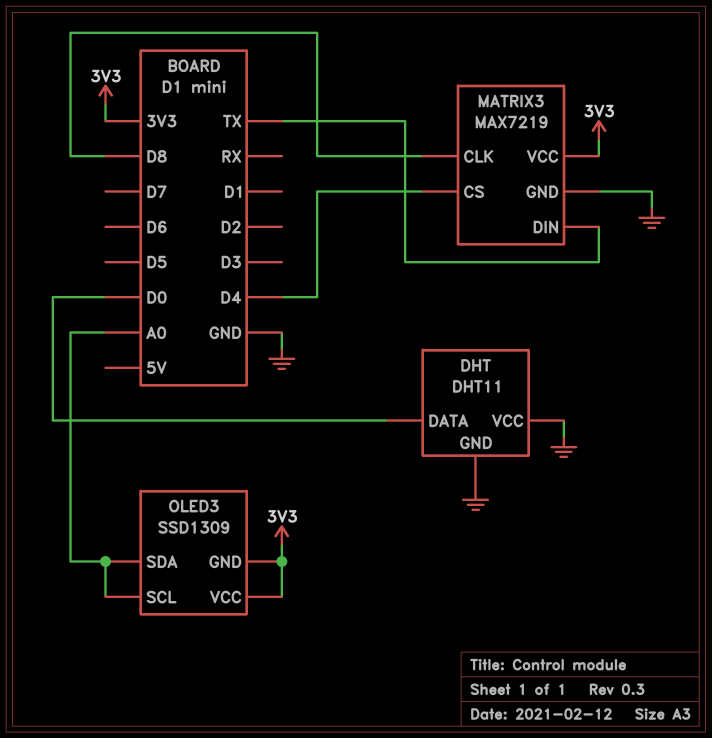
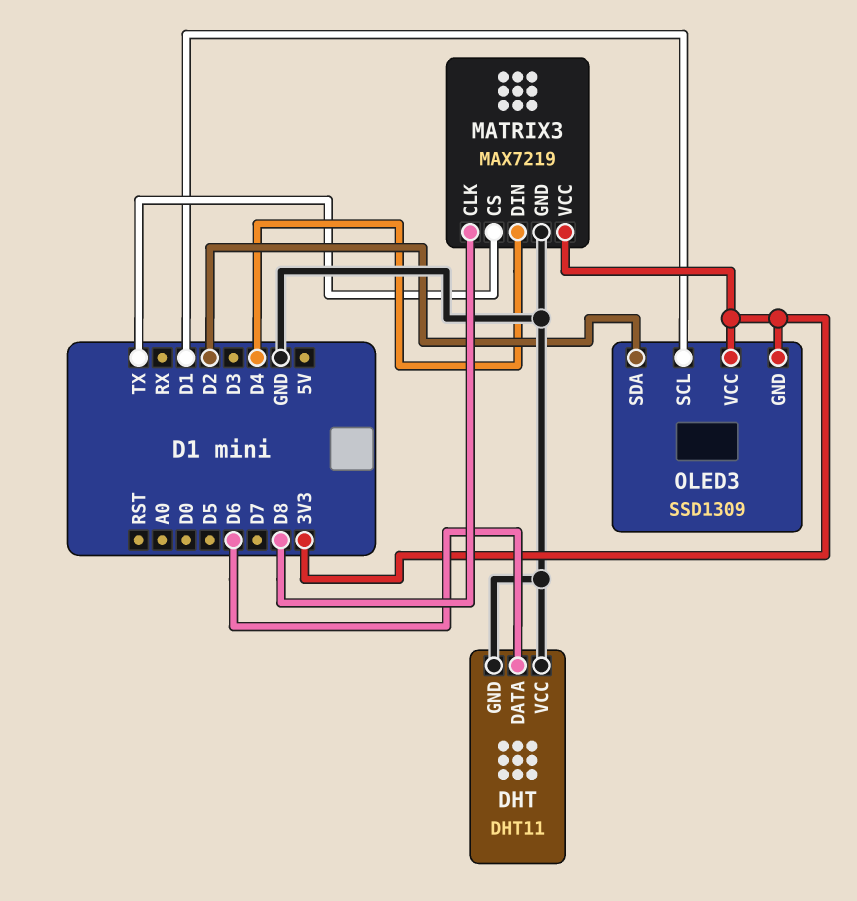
DHT pin DATA: D0 -> D6
MATRIX3 pin CS: D4 -> TX
MATRIX3 pin DIN: TX -> D4
OLED3 pin SCL: A0 -> D1
OLED3 pin SDA: A0 -> D2

